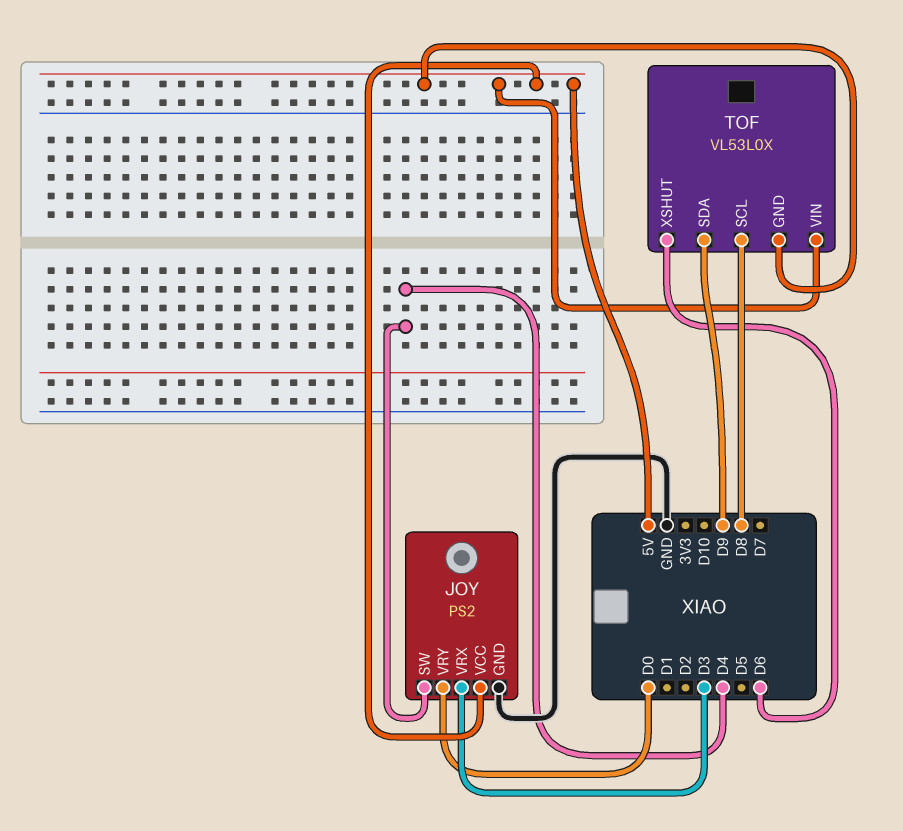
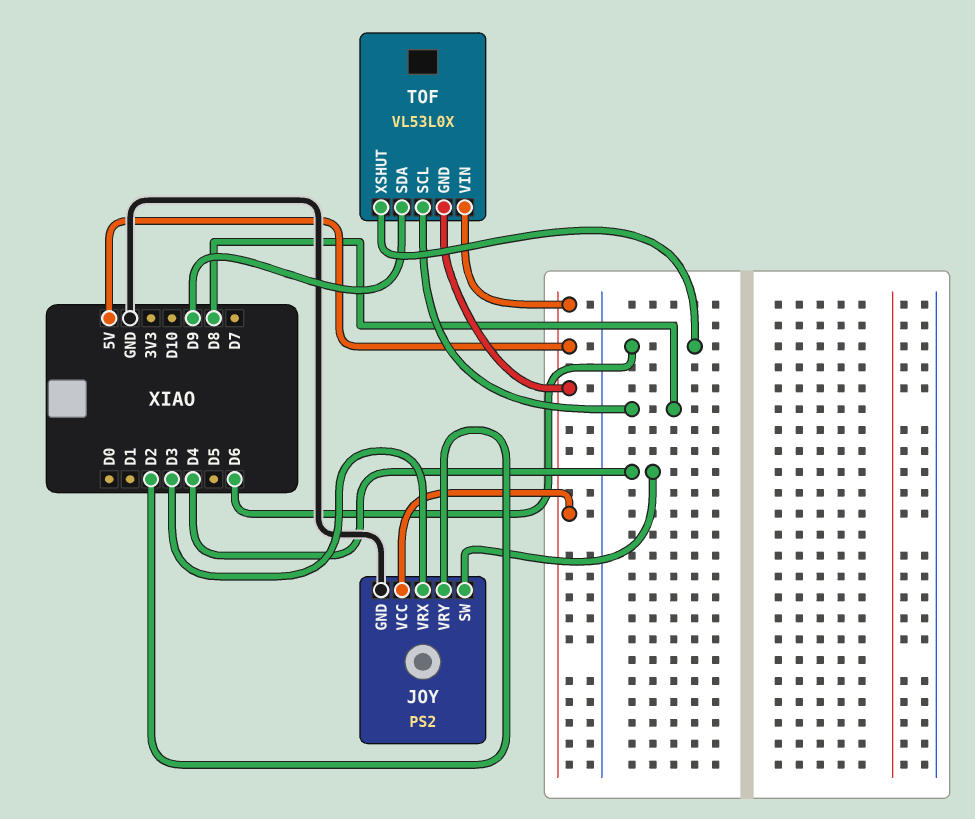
JOY pin VRY: D0 -> D2

